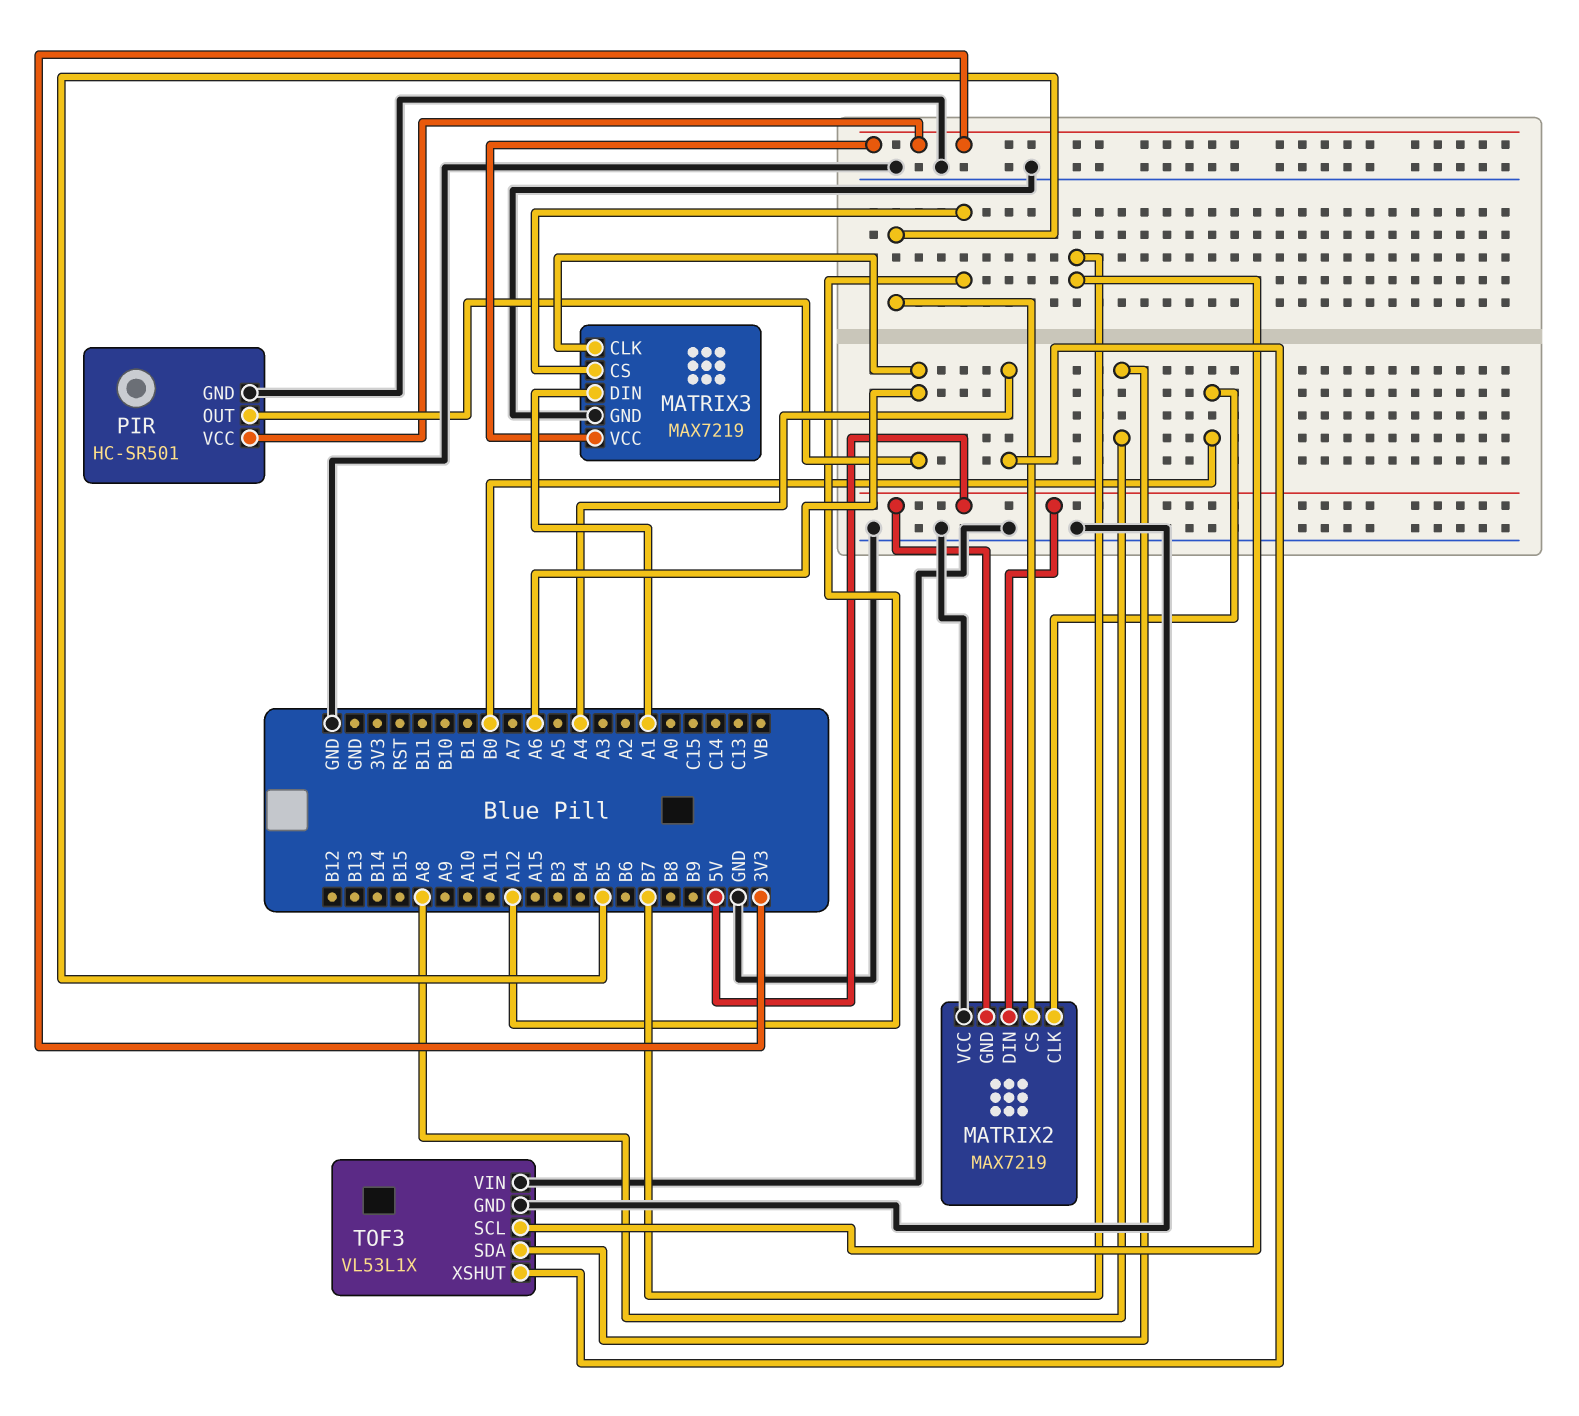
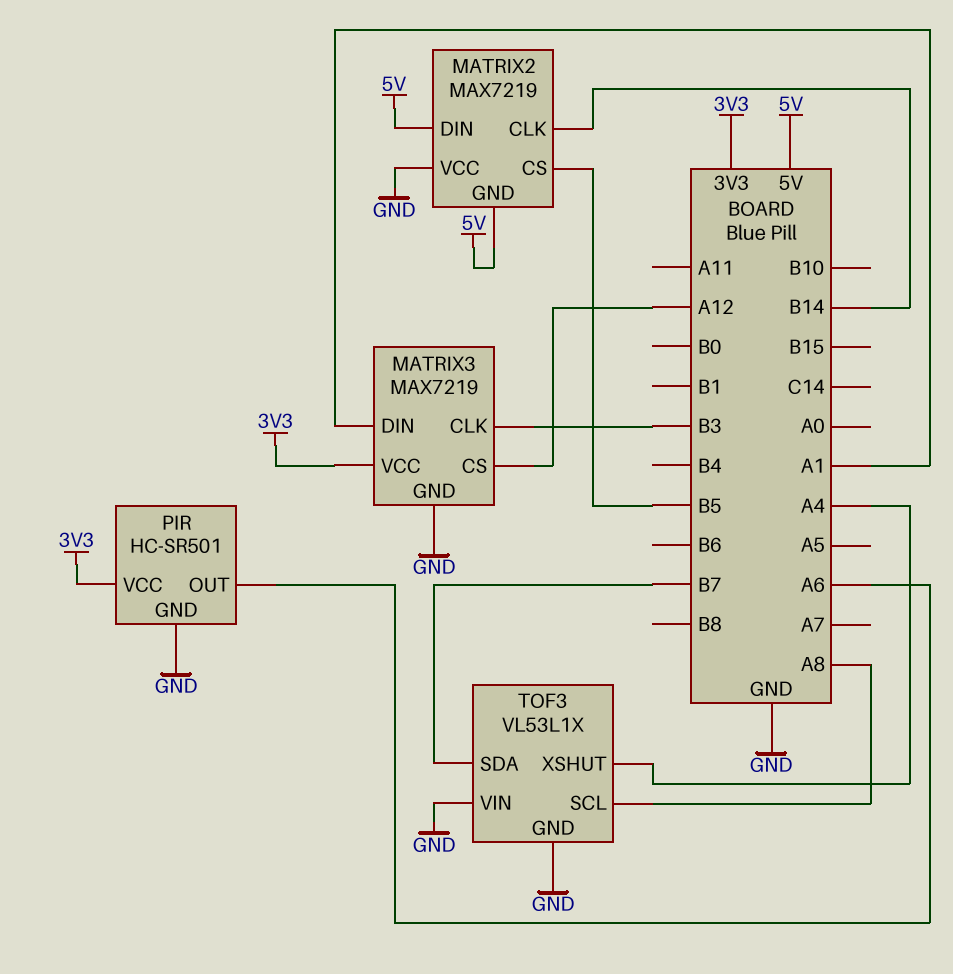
MATRIX2 pin CLK: B0 -> B14
MATRIX3 pin CLK: A6 -> B3
TOF3 pin SCL: B7 -> A8
TOF3 pin SDA: A8 -> B7

